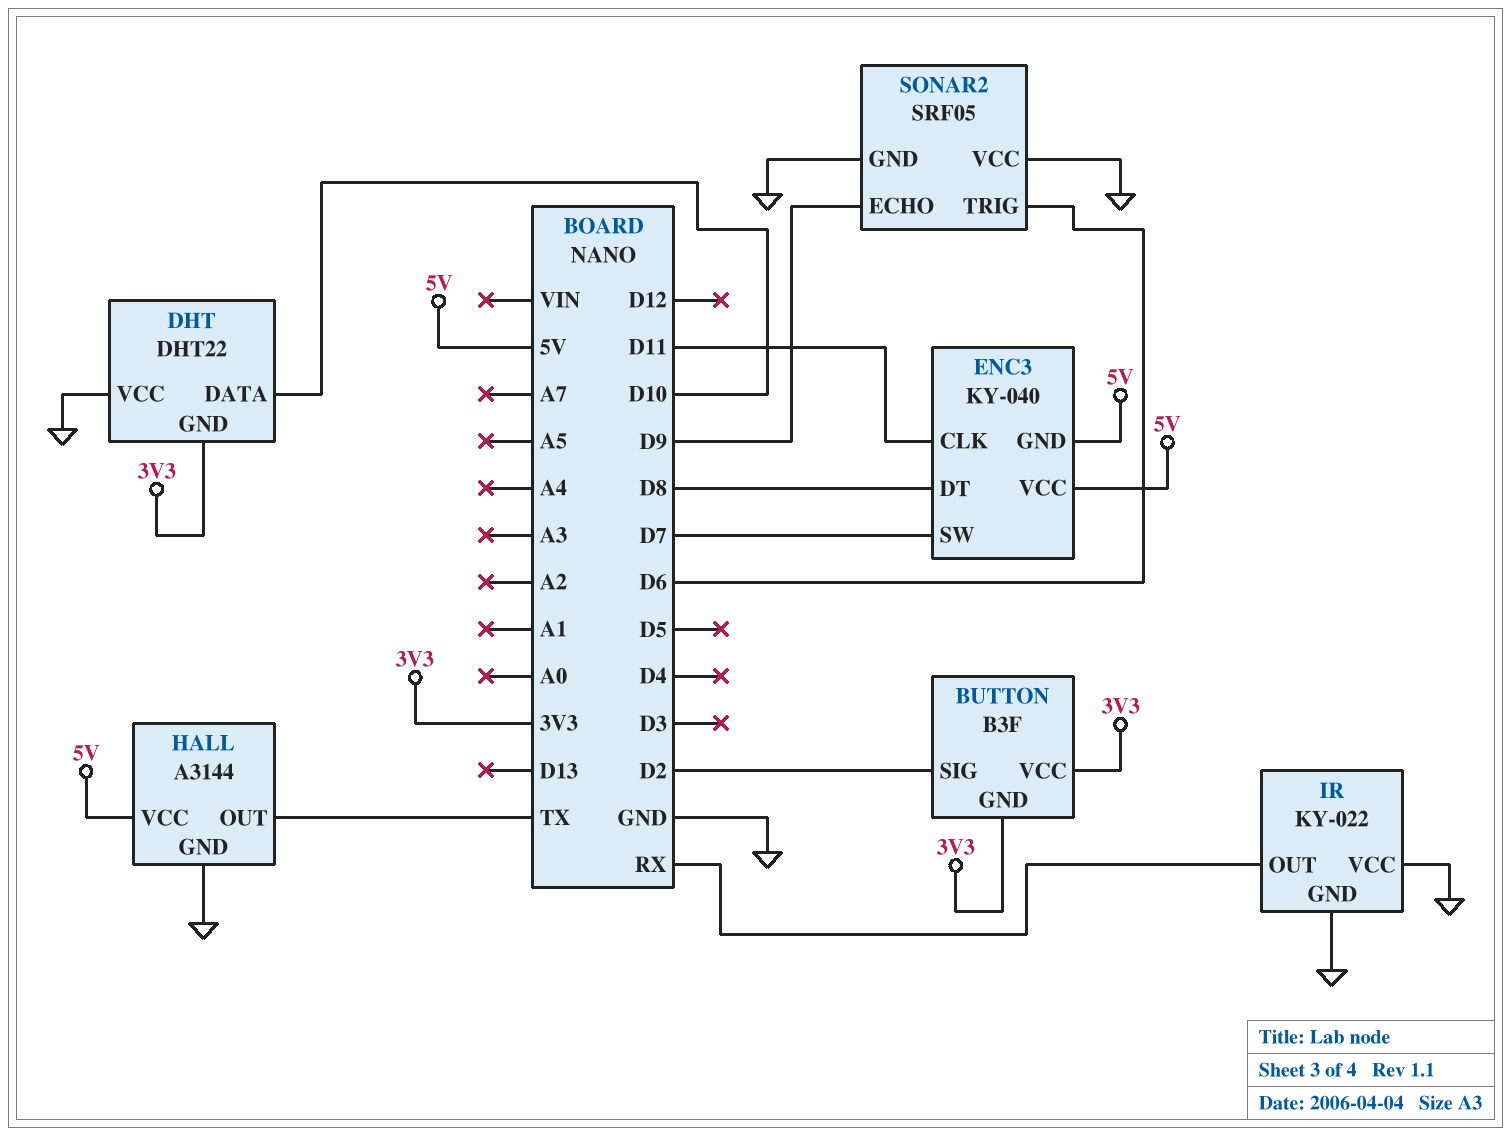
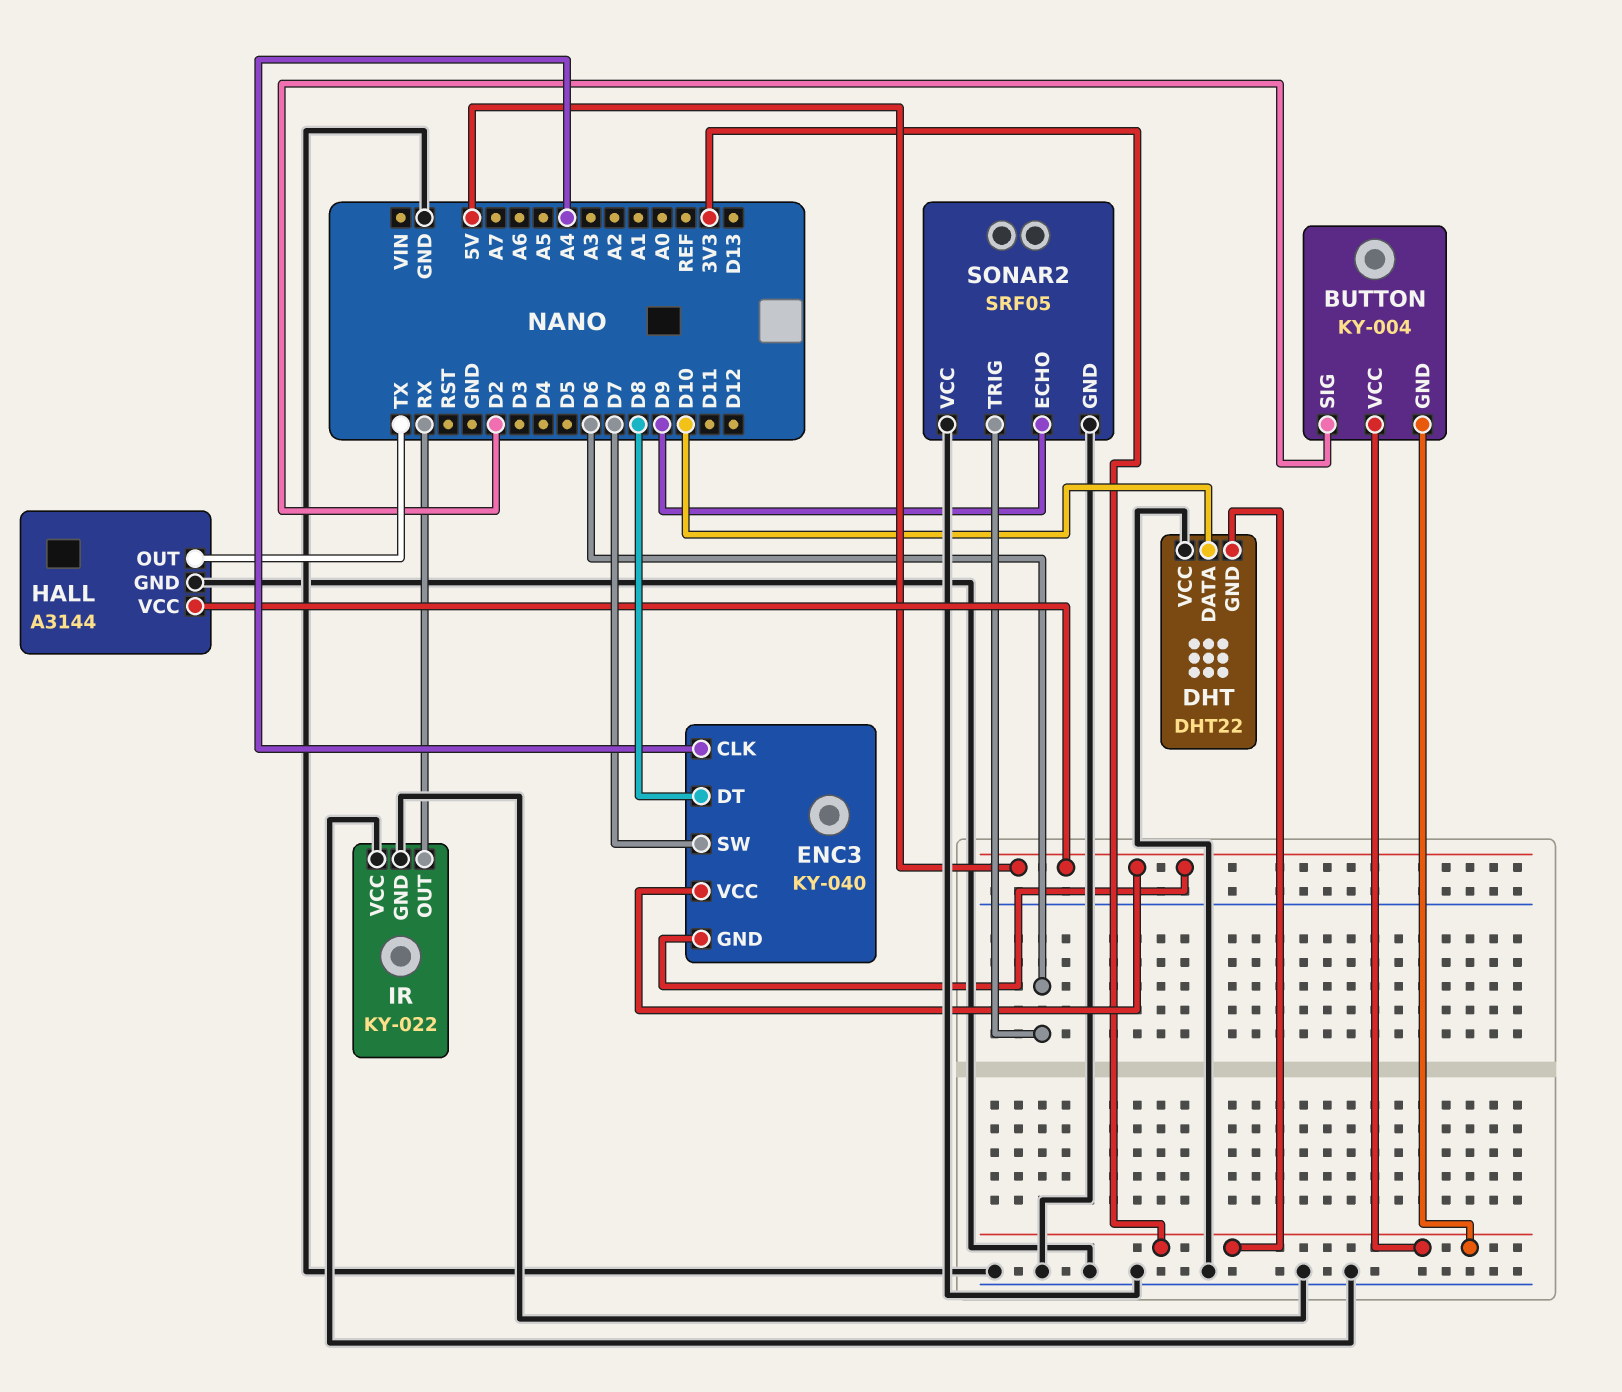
BUTTON: B3F -> KY-004
ENC3 pin CLK: D11 -> A4

